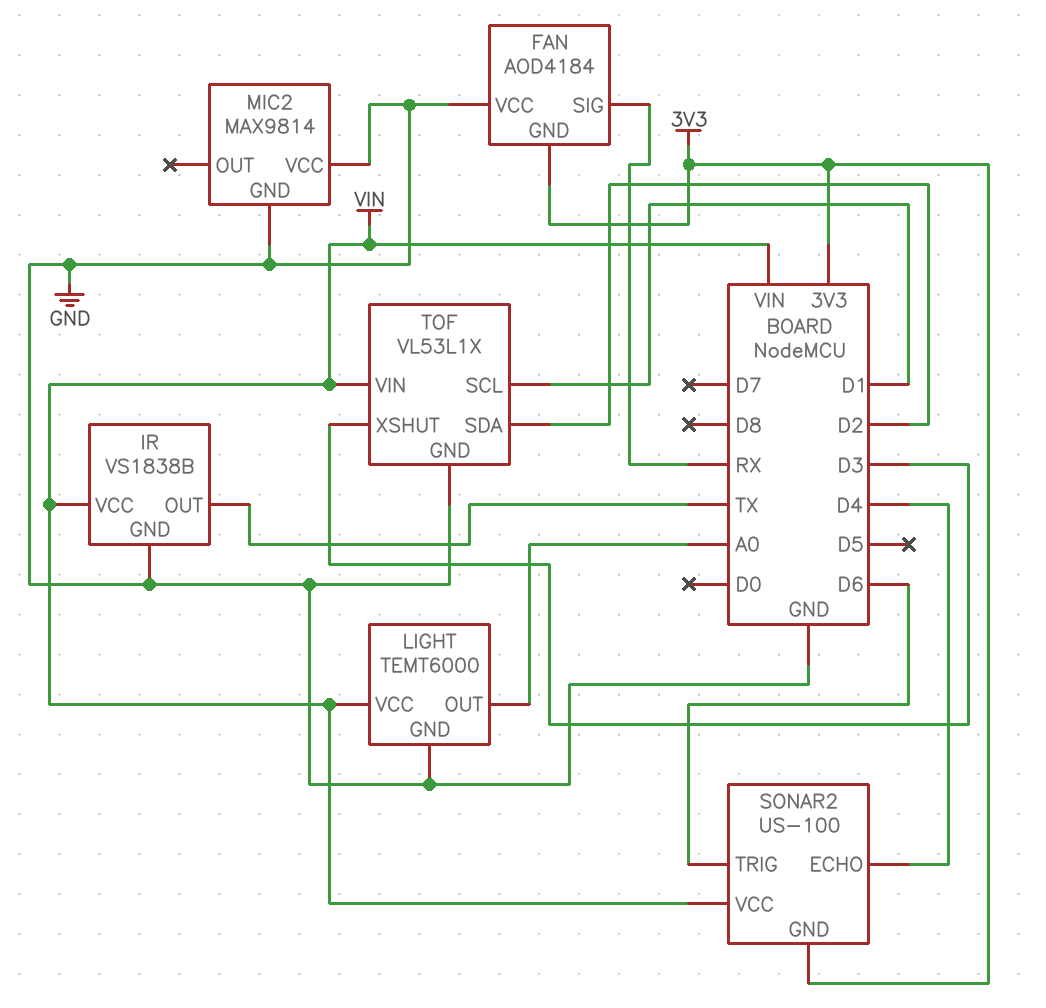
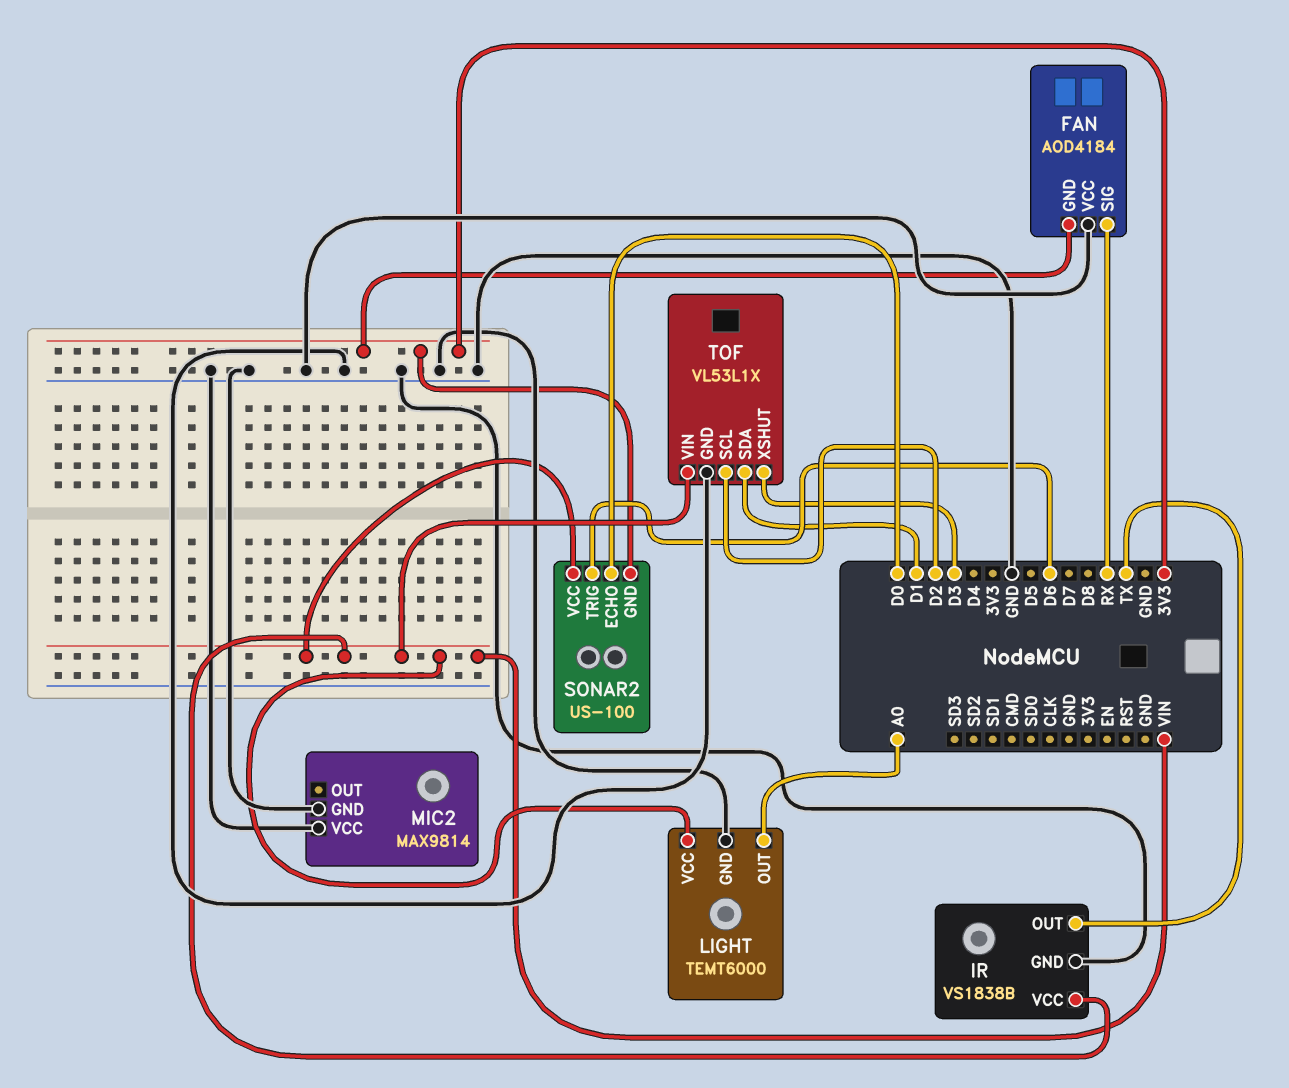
SONAR2 pin ECHO: D4 -> D0
TOF pin SCL: D1 -> D2
TOF pin SDA: D2 -> D1

